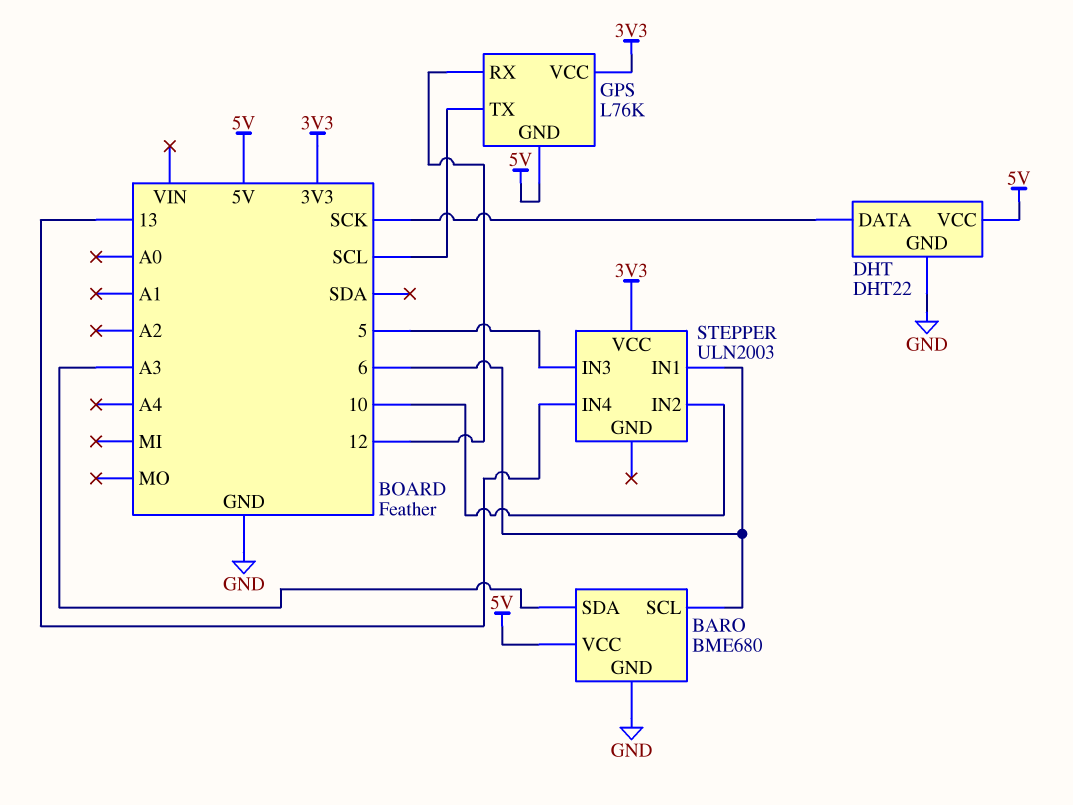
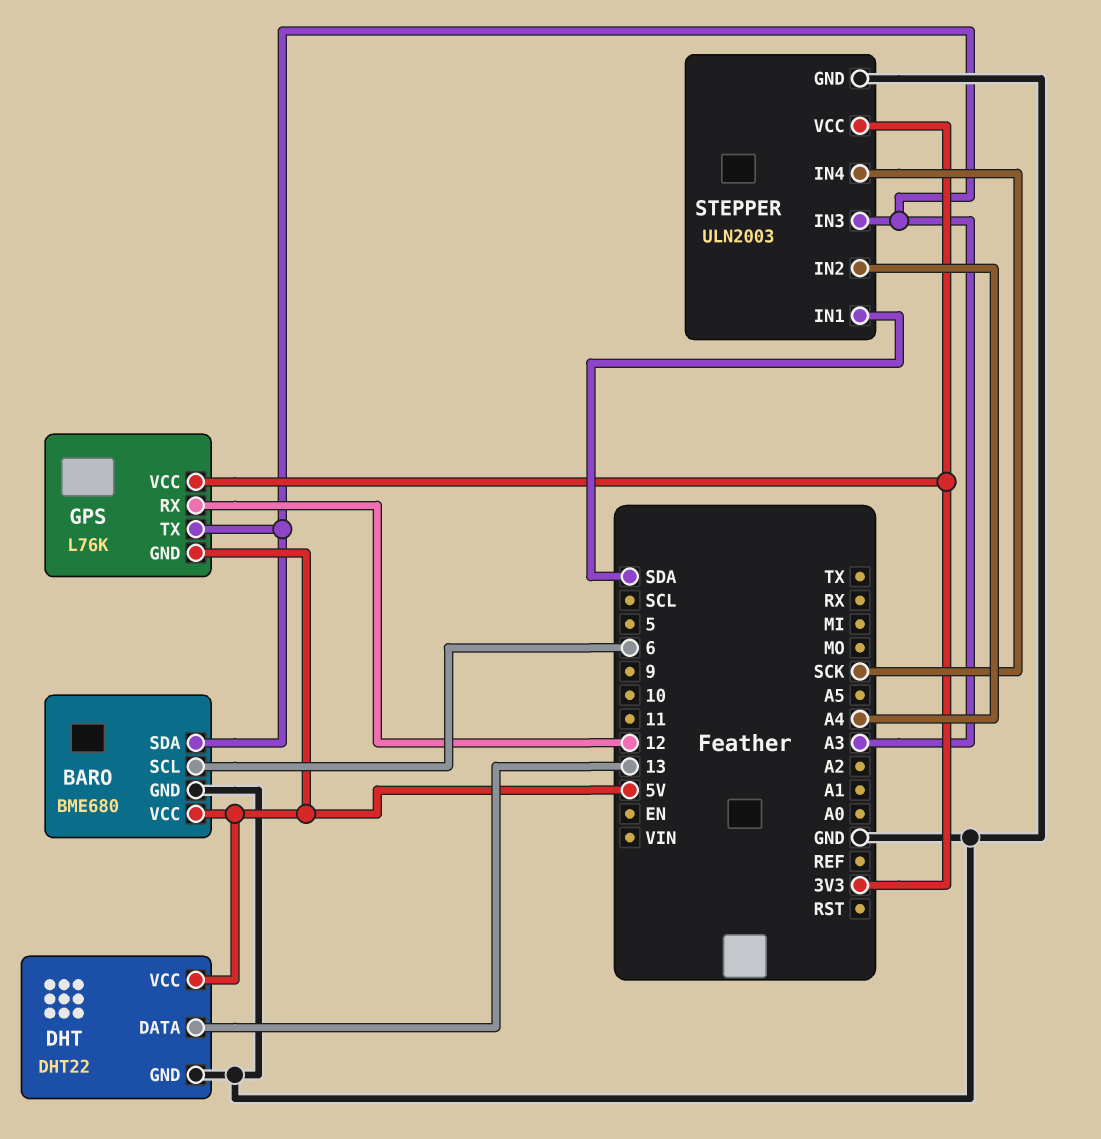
DHT pin DATA: SCK -> 13
GPS pin TX: SCL -> A3
STEPPER pin GND: none -> GND
STEPPER pin IN1: 6 -> SDA
STEPPER pin IN2: 10 -> A4
STEPPER pin IN3: 5 -> A3
STEPPER pin IN4: 13 -> SCK

